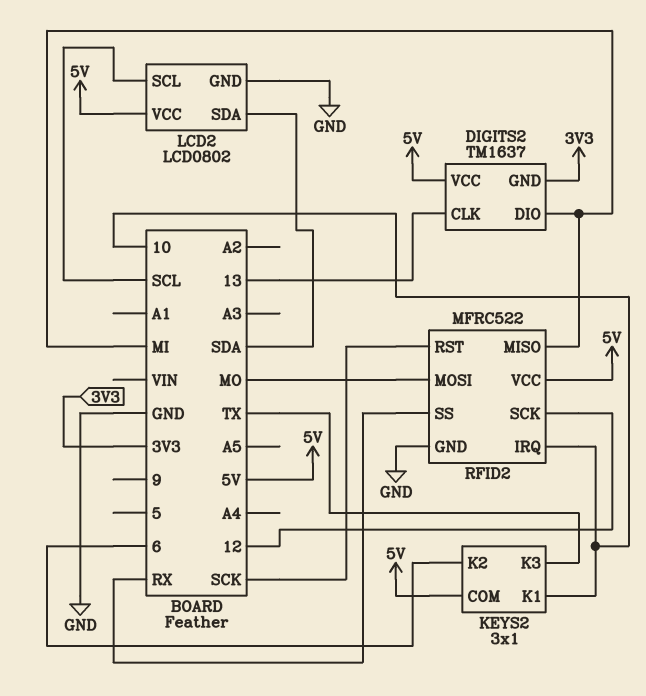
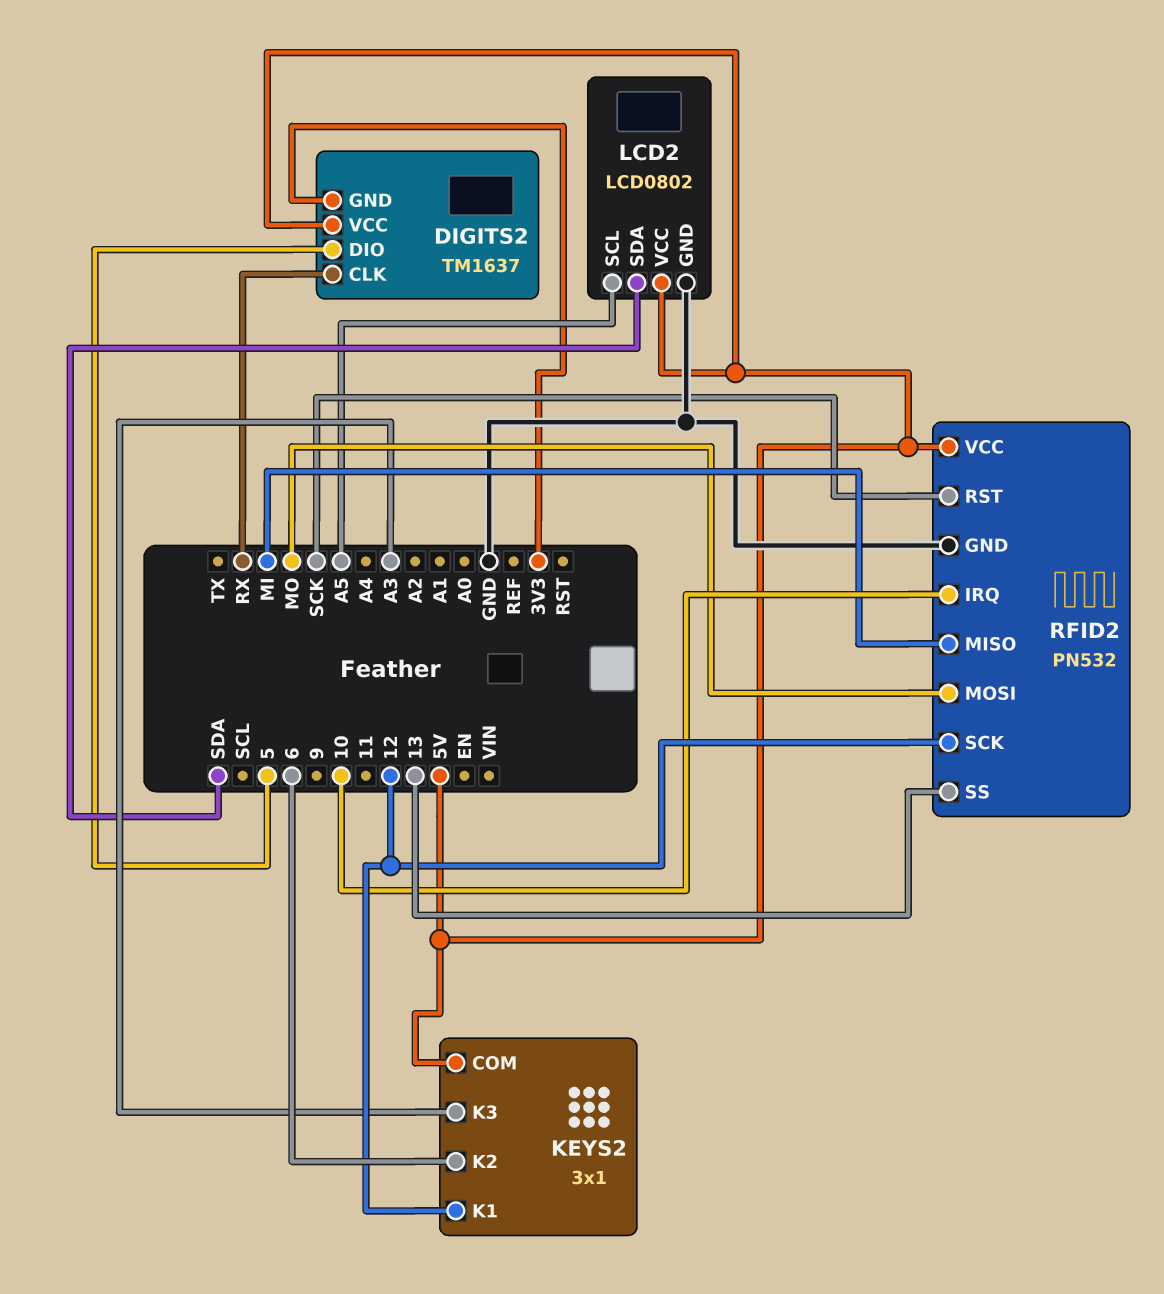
DIGITS2 pin CLK: 13 -> RX
DIGITS2 pin DIO: MI -> 5
KEYS2 pin K1: 10 -> 12
KEYS2 pin K3: TX -> A3
LCD2 pin SCL: SCL -> A5
RFID2: MFRC522 -> PN532
RFID2 pin SS: RX -> 13

